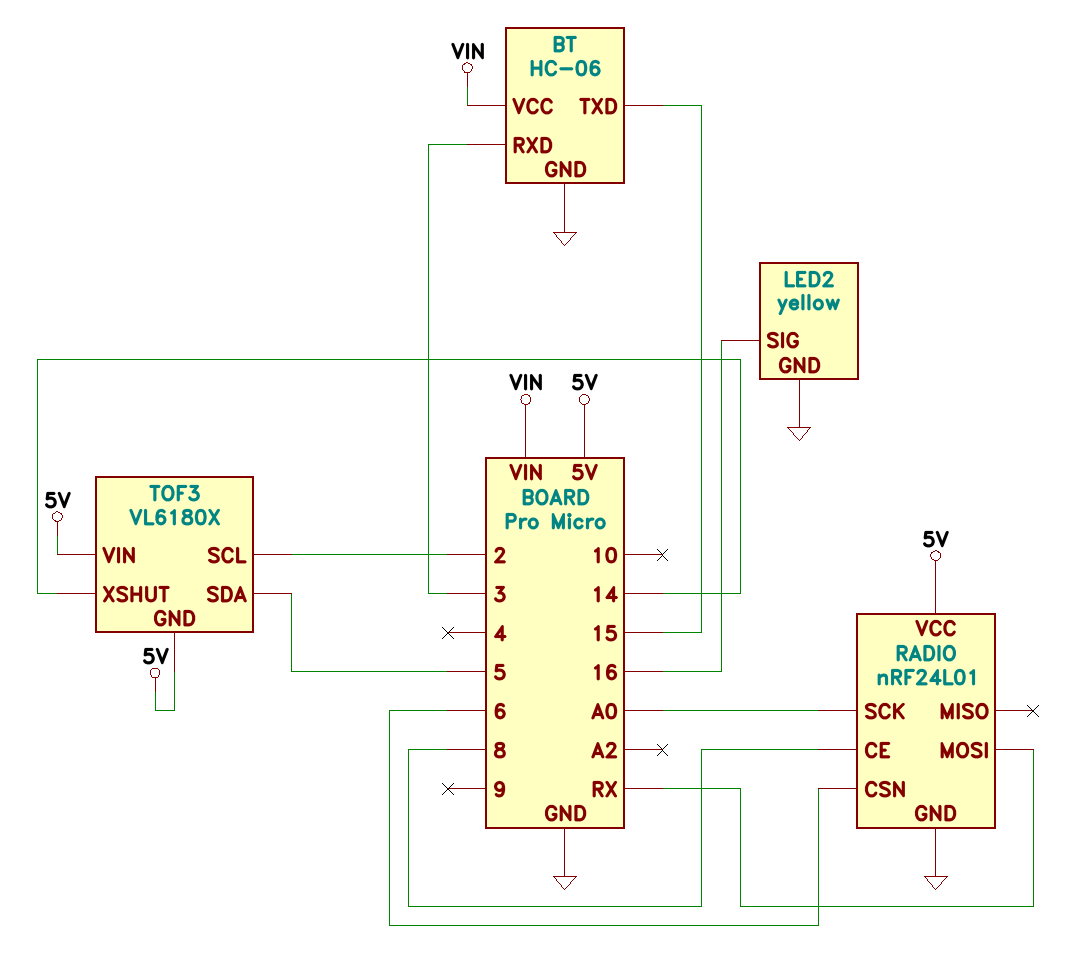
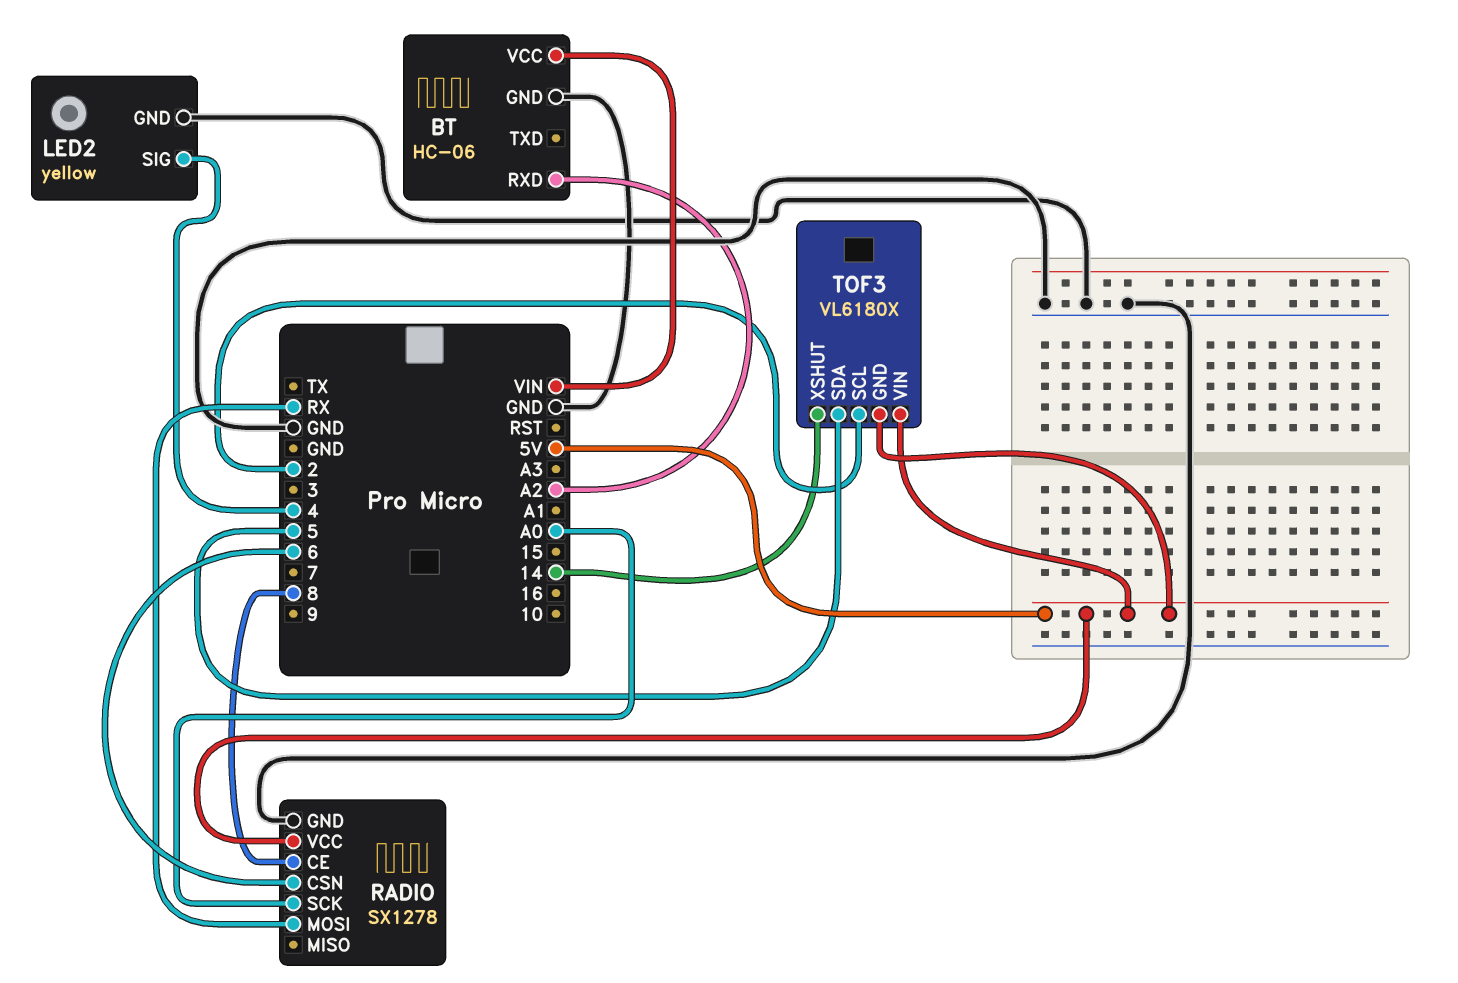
BT pin RXD: 3 -> A2
BT pin TXD: 15 -> none
LED2 pin SIG: 16 -> 4
RADIO: nRF24L01 -> SX1278

